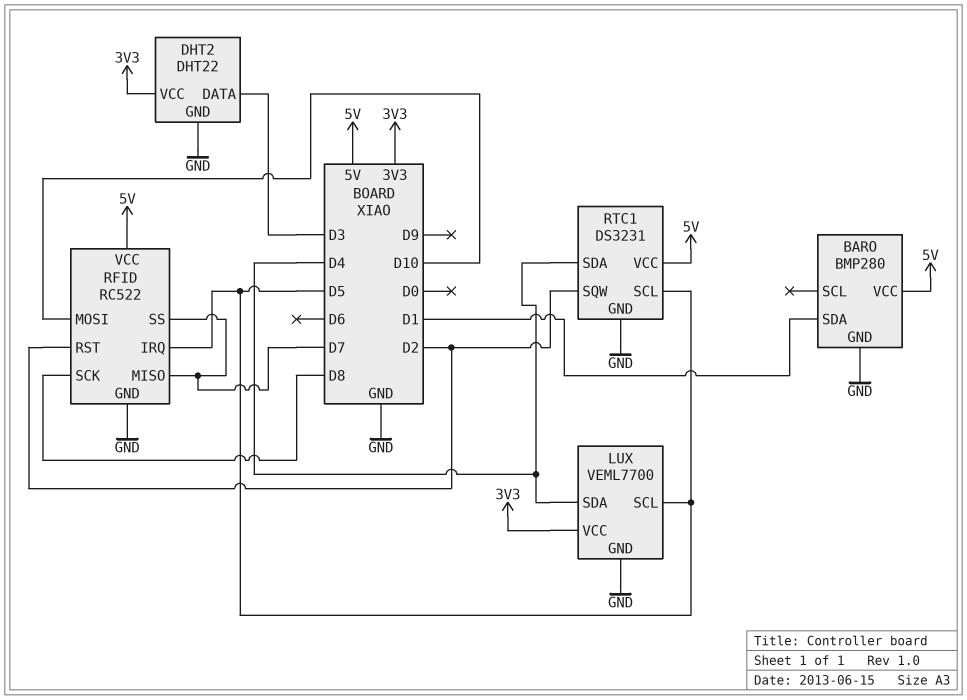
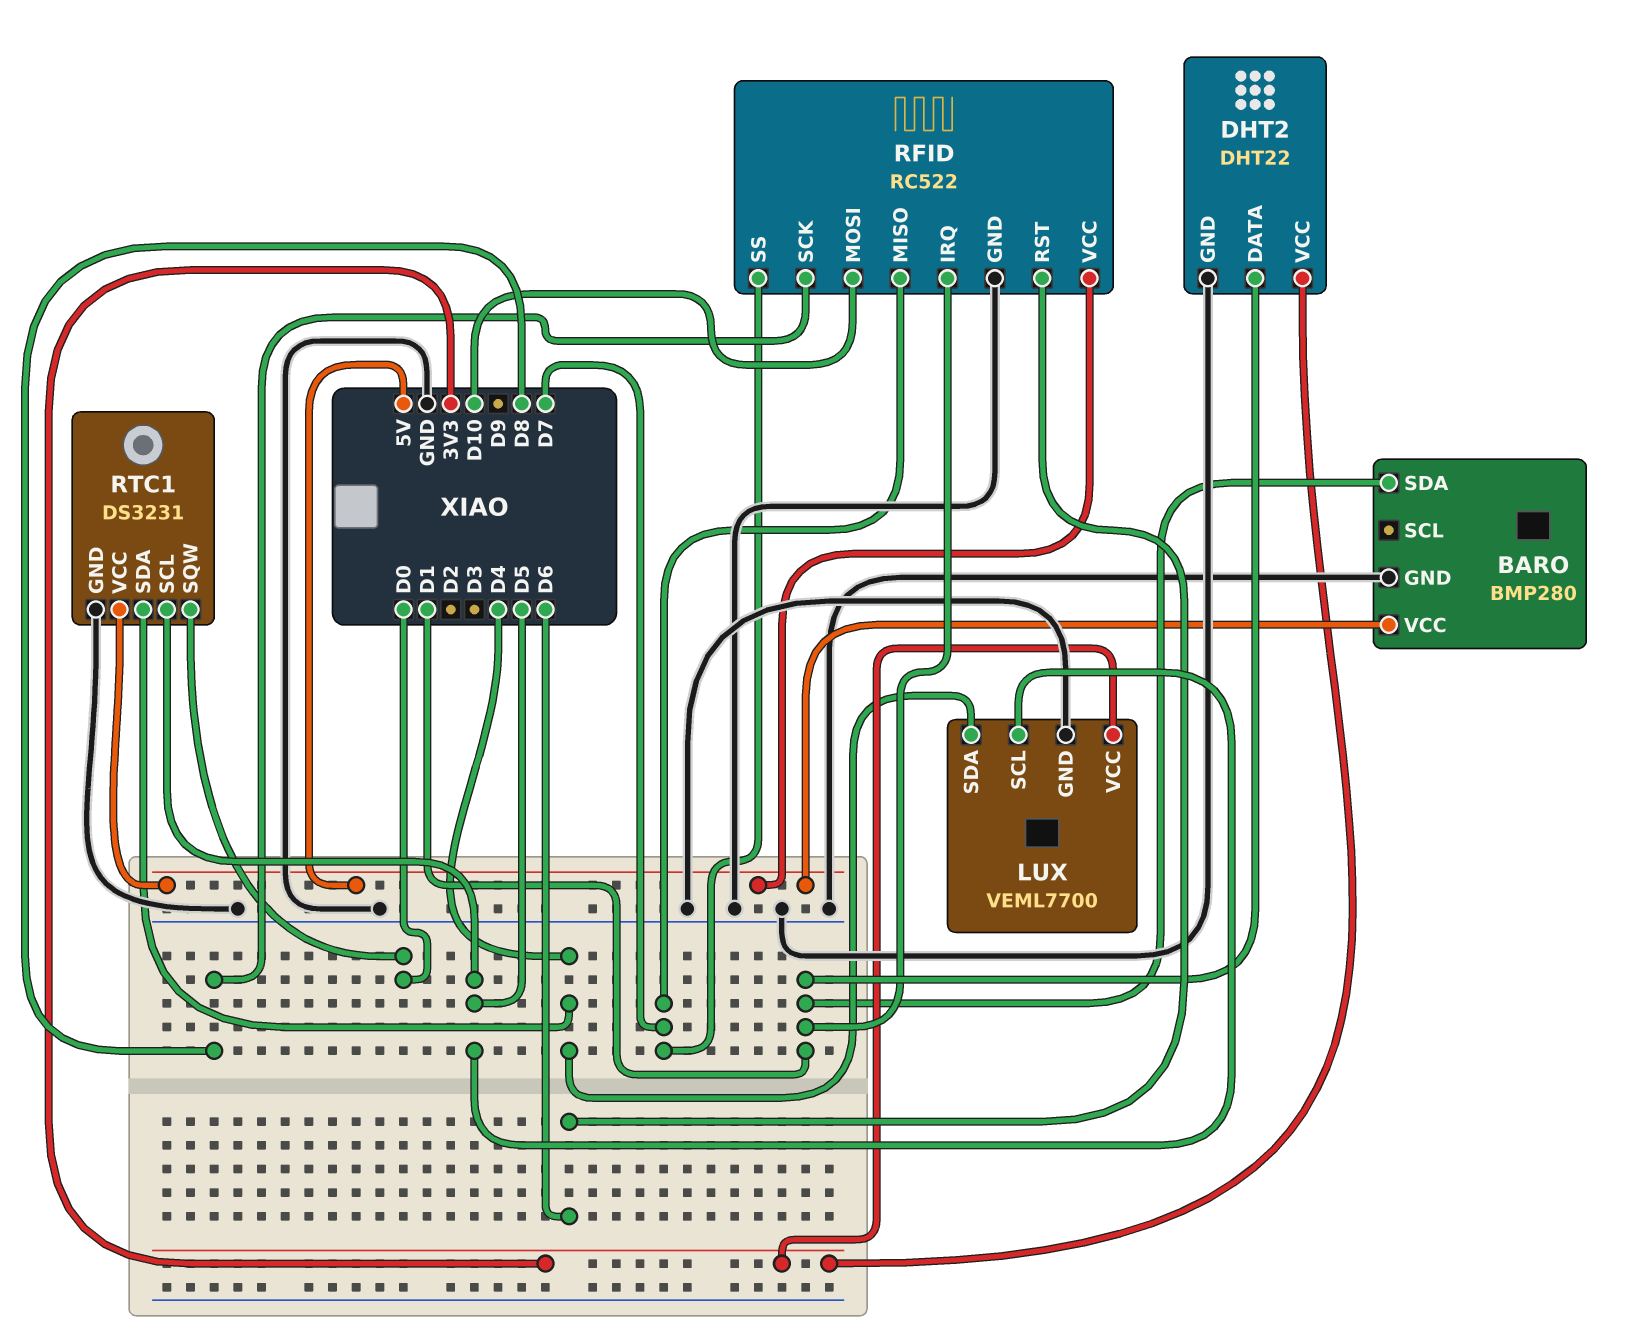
DHT2 pin DATA: D3 -> D1
RFID pin IRQ: D5 -> D1
RFID pin RST: D2 -> D6
RTC1 pin SQW: D2 -> D0

